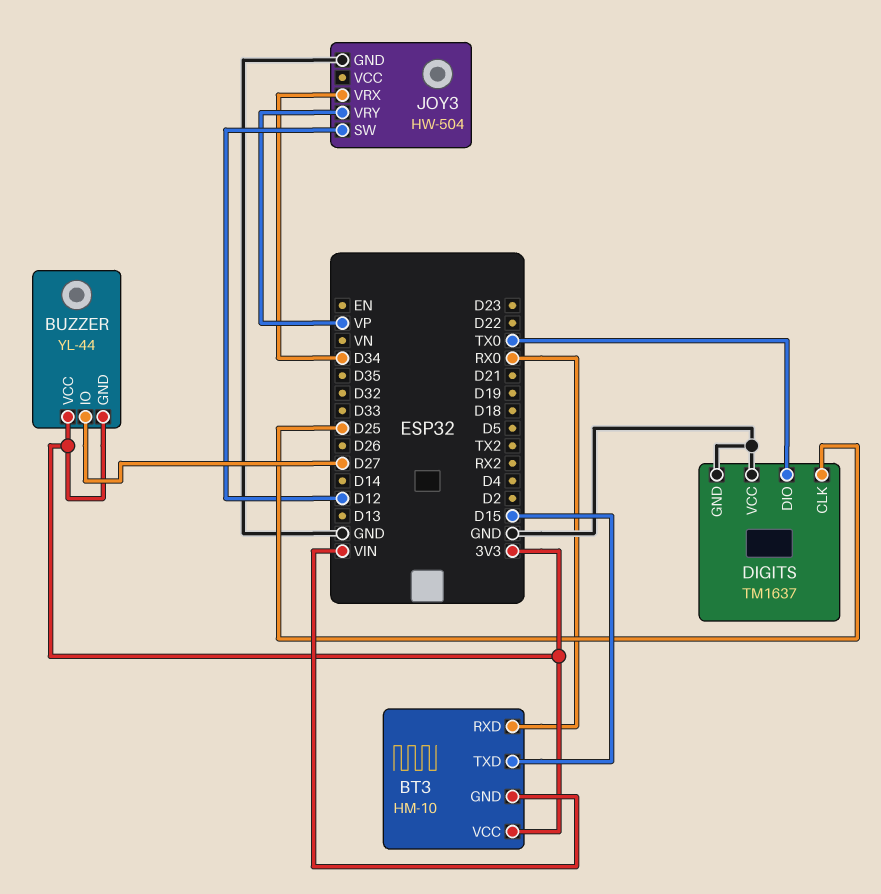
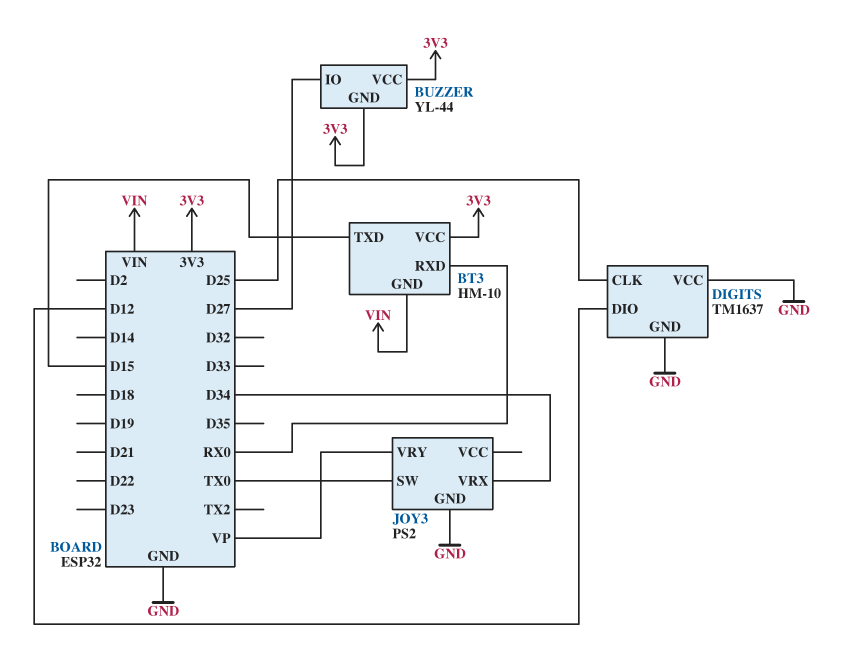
DIGITS pin DIO: TX0 -> D12
JOY3: HW-504 -> PS2
JOY3 pin SW: D12 -> TX0

